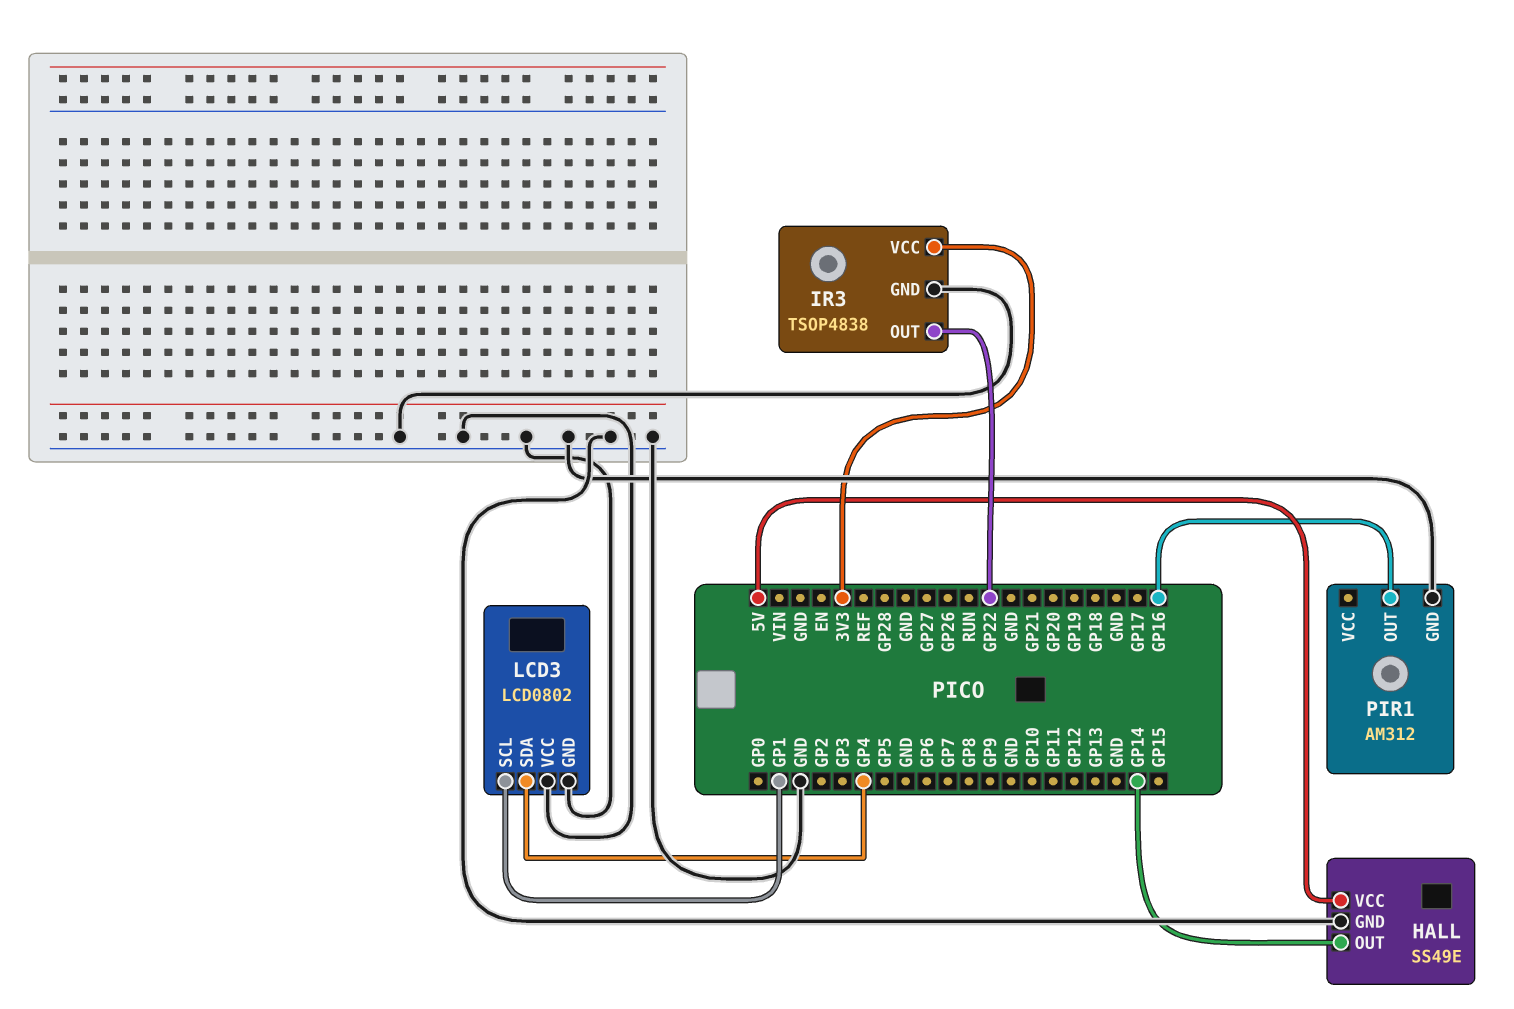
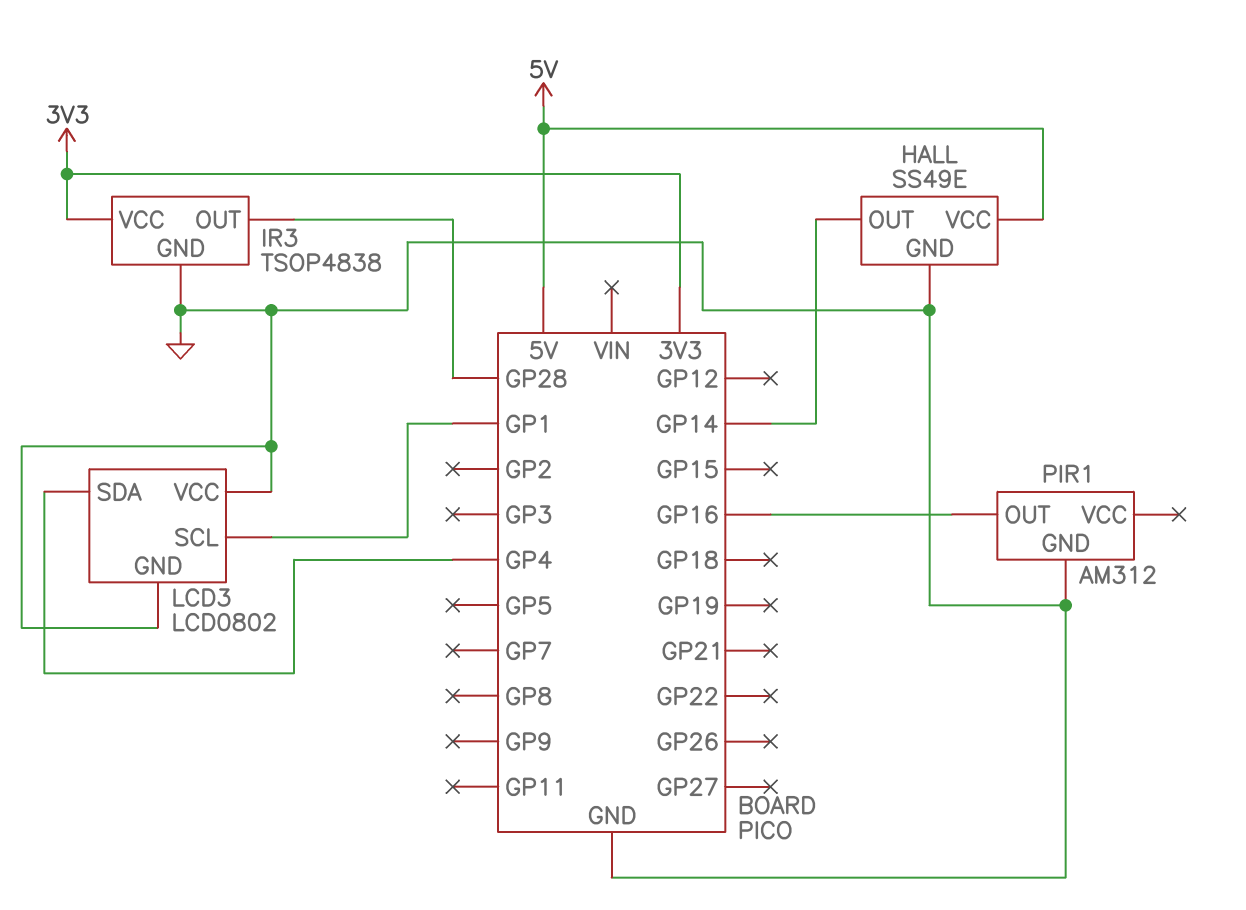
IR3 pin OUT: GP22 -> GP28

